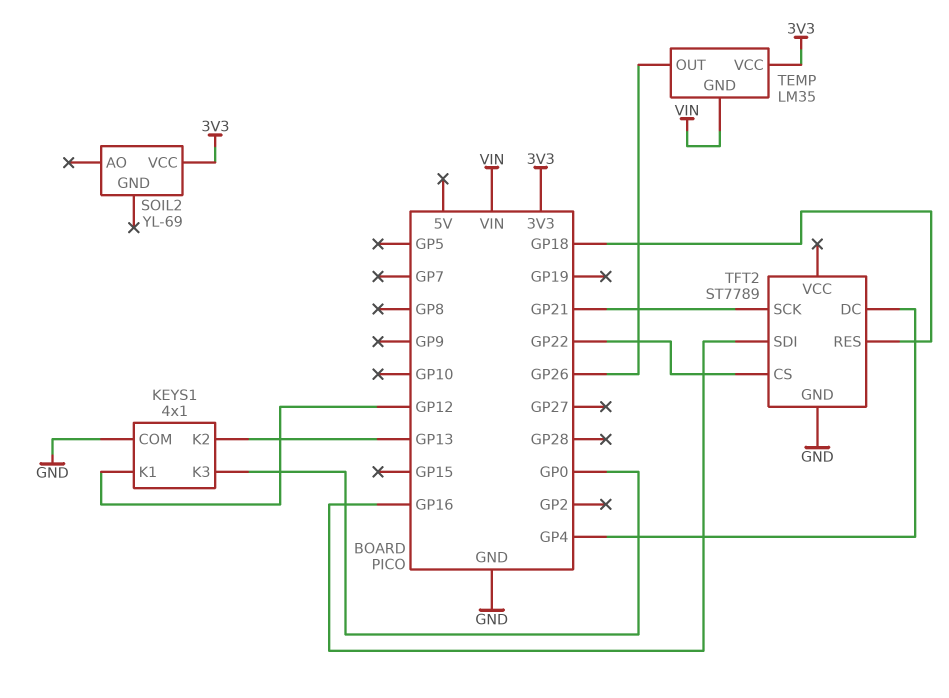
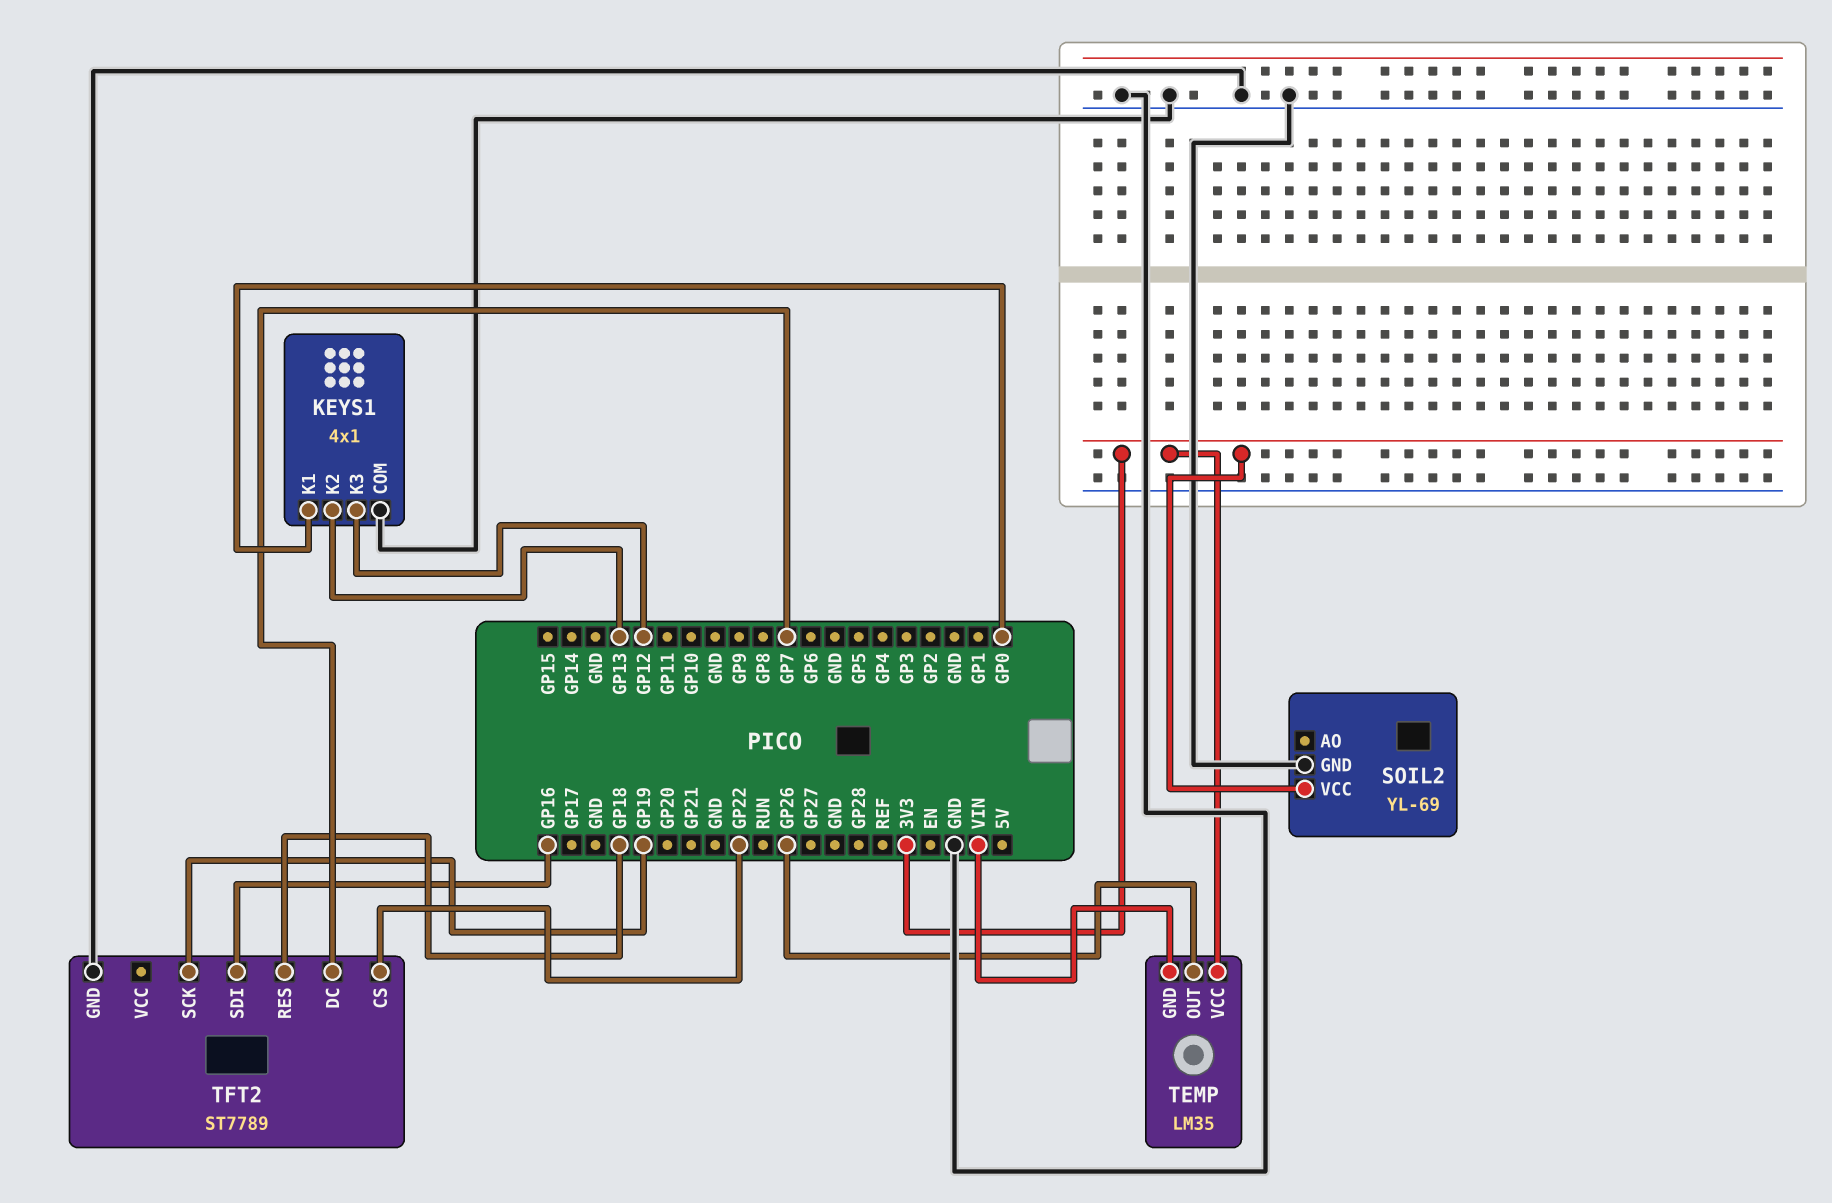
KEYS1 pin K1: GP12 -> GP0
KEYS1 pin K3: GP0 -> GP12
SOIL2 pin GND: none -> GND
TFT2 pin DC: GP4 -> GP7
TFT2 pin SCK: GP21 -> GP19

